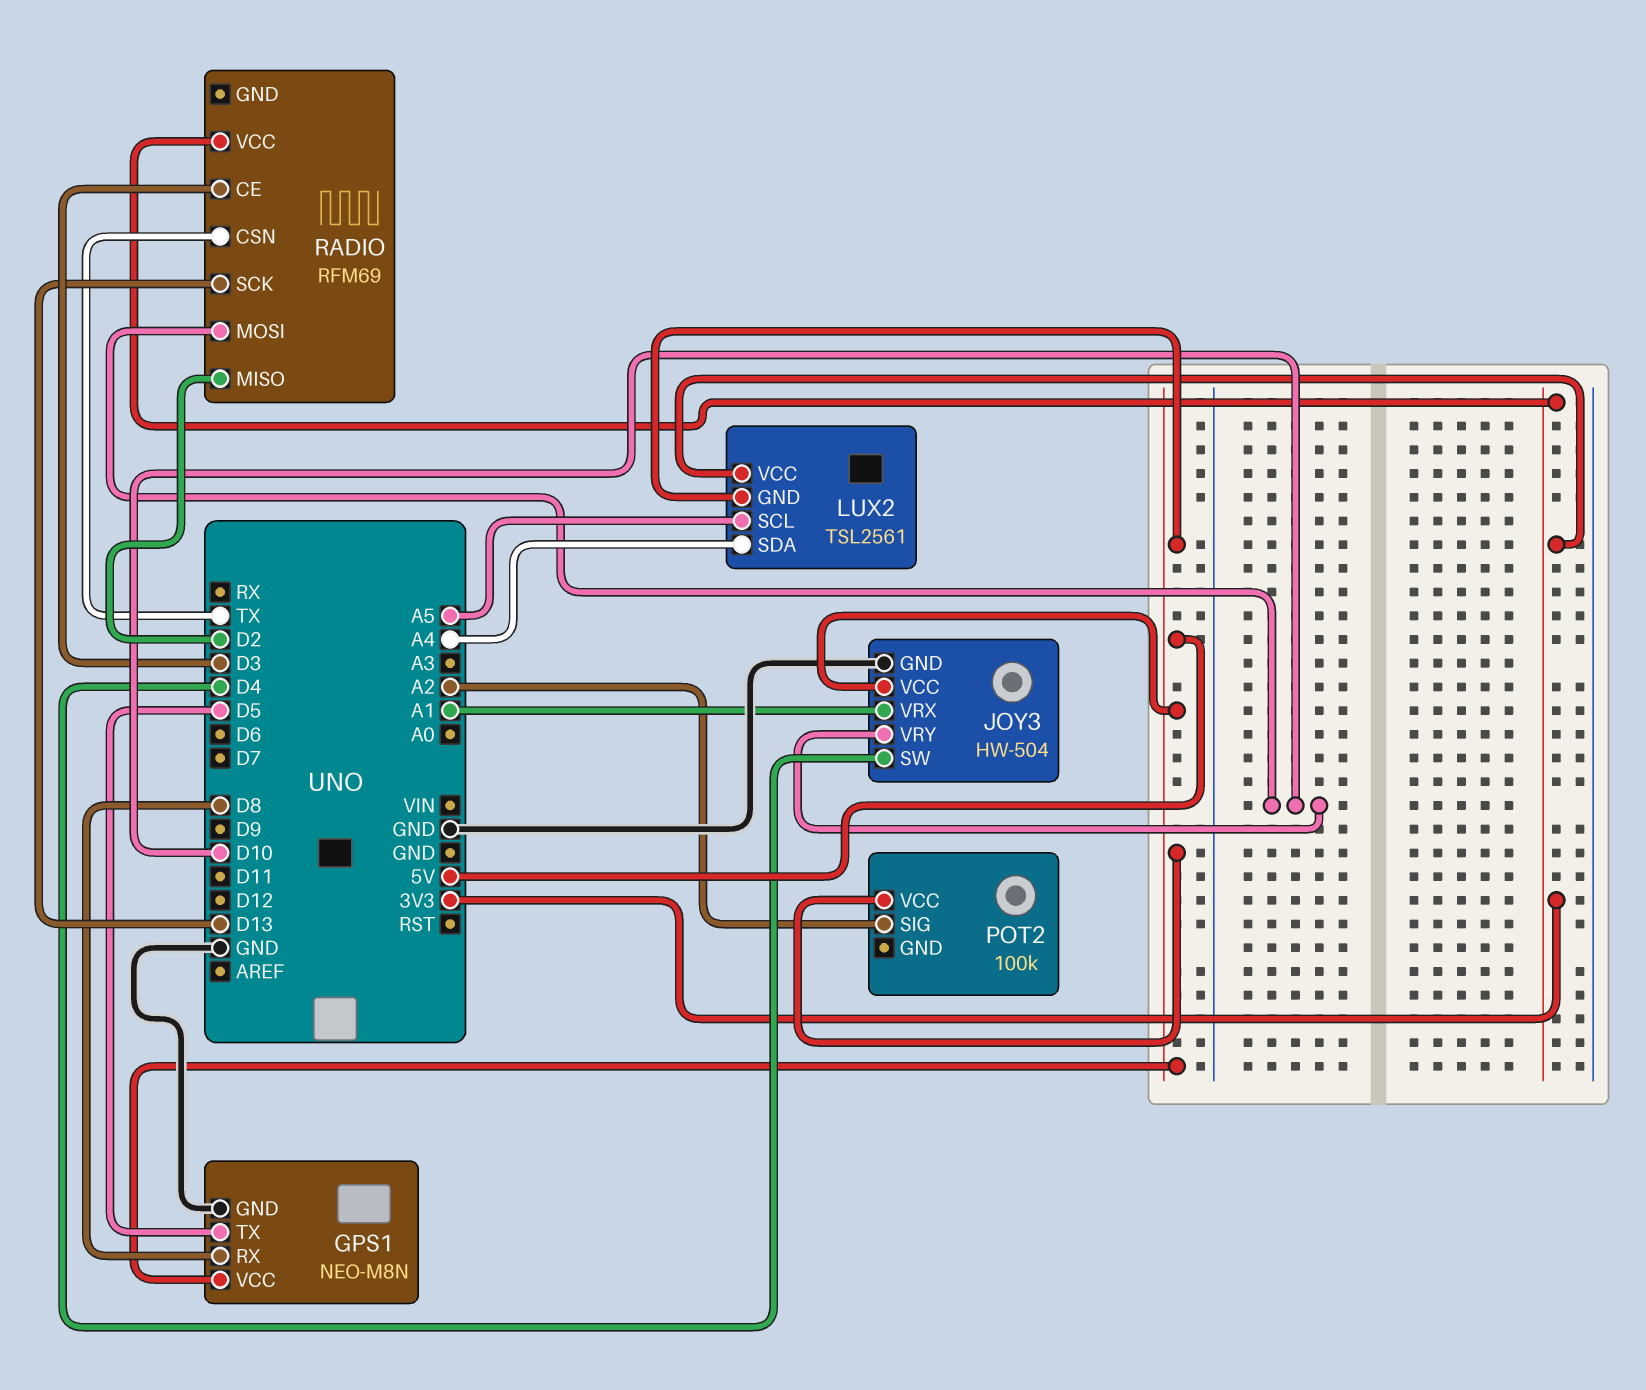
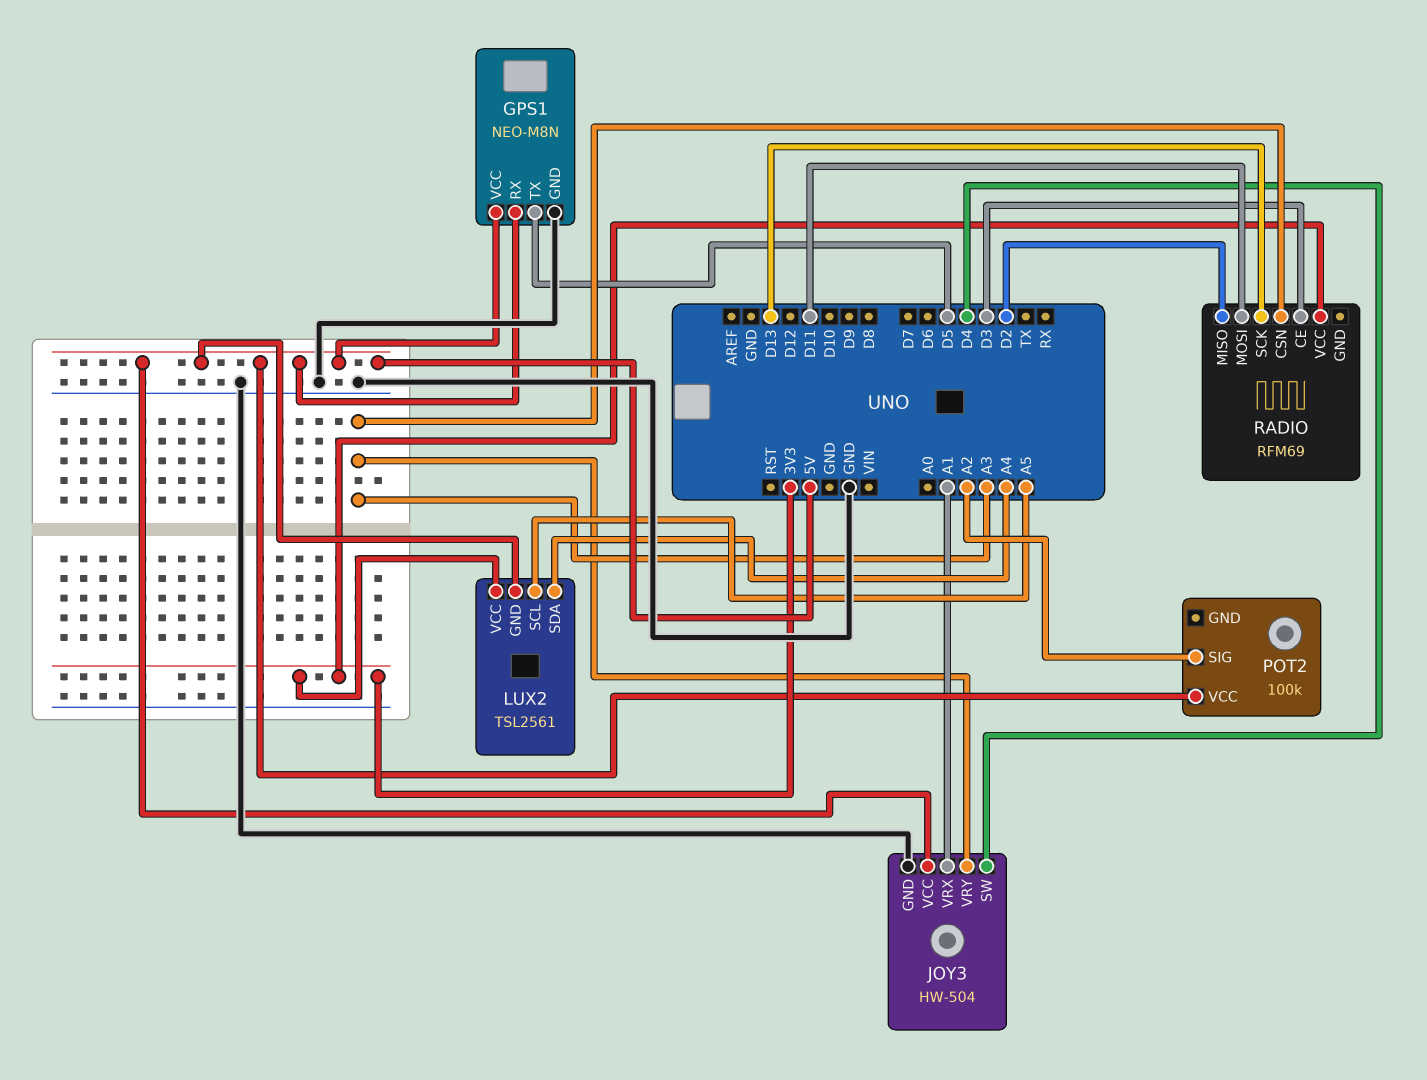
GPS1 pin RX: D8 -> 5V
JOY3 pin VRY: D10 -> A3
RADIO pin CSN: TX -> A3
RADIO pin MOSI: D10 -> D11

